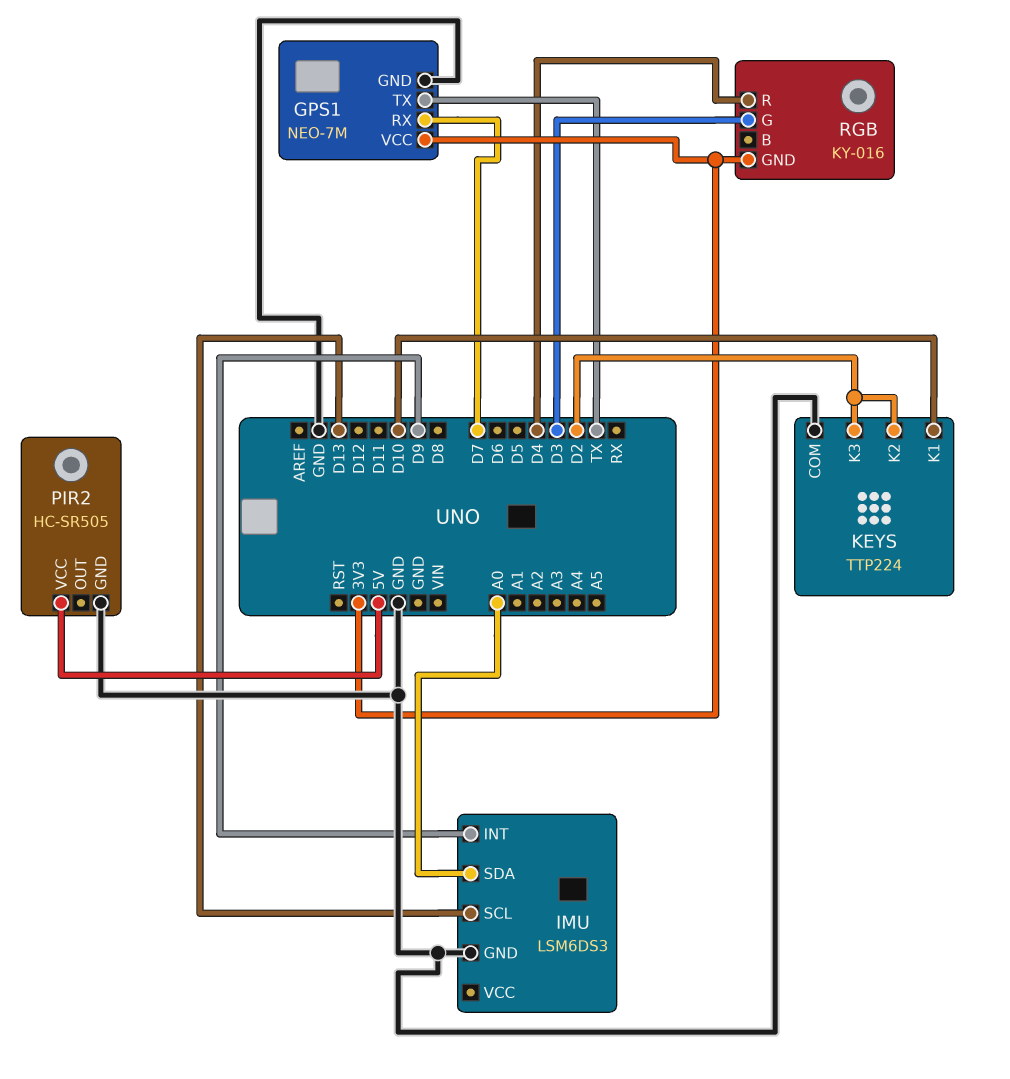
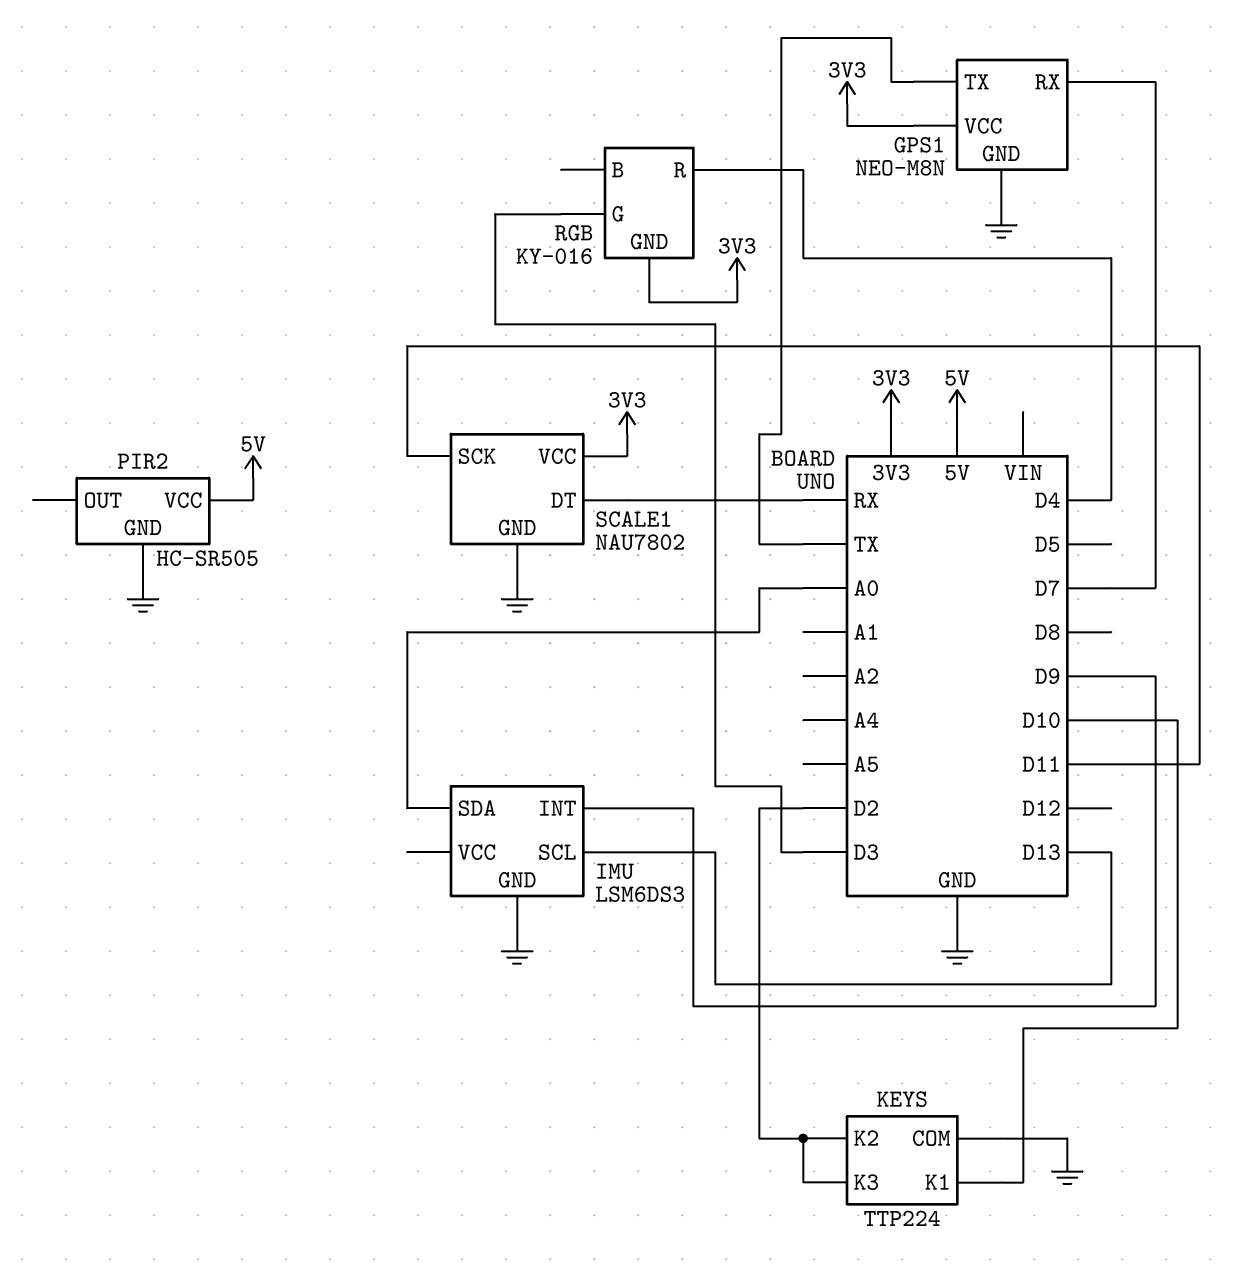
GPS1: NEO-7M -> NEO-M8N
SCALE1: none -> NAU7802
SCALE1 pin DT: none -> RX
SCALE1 pin GND: none -> GND
SCALE1 pin SCK: none -> D11
SCALE1 pin VCC: none -> 3V3

